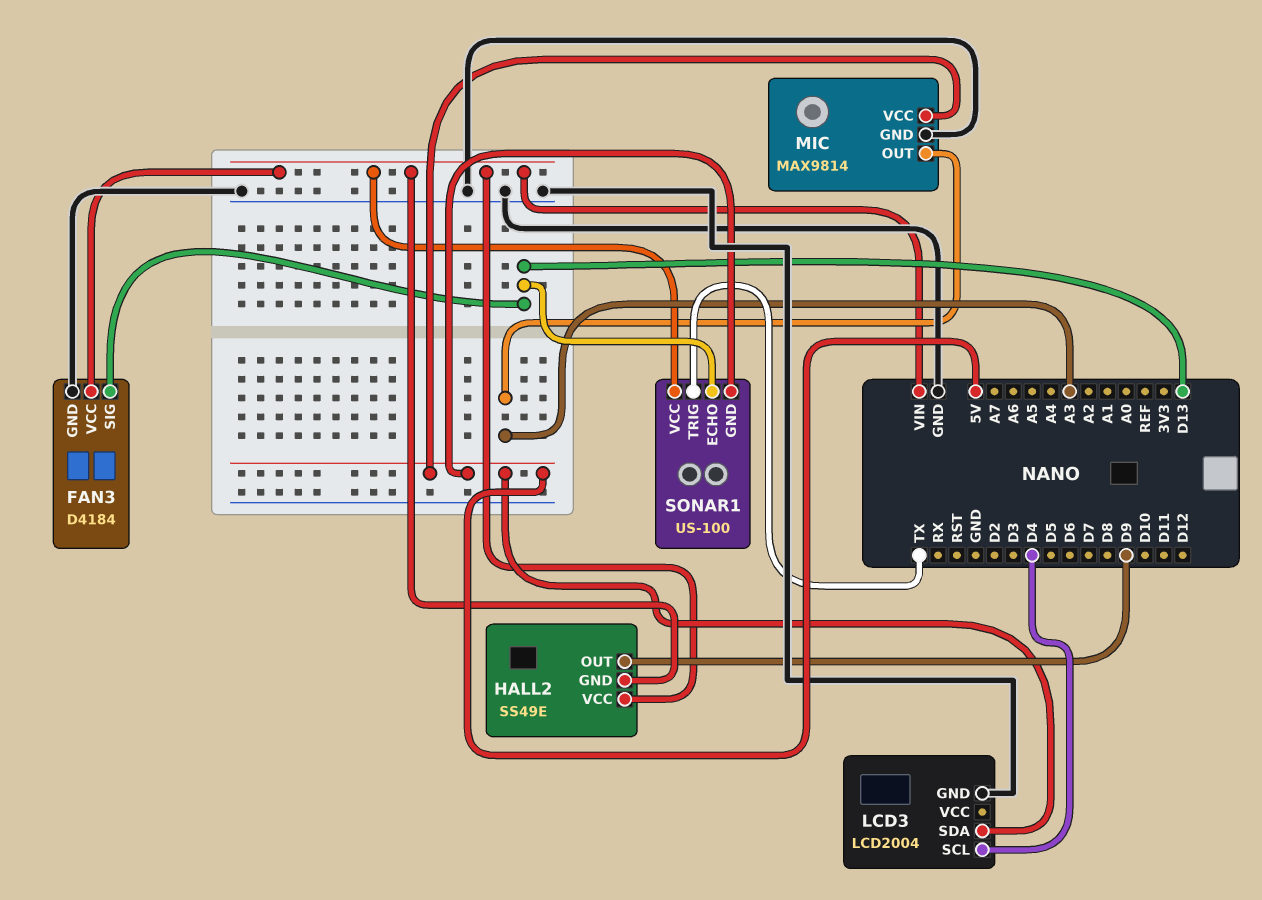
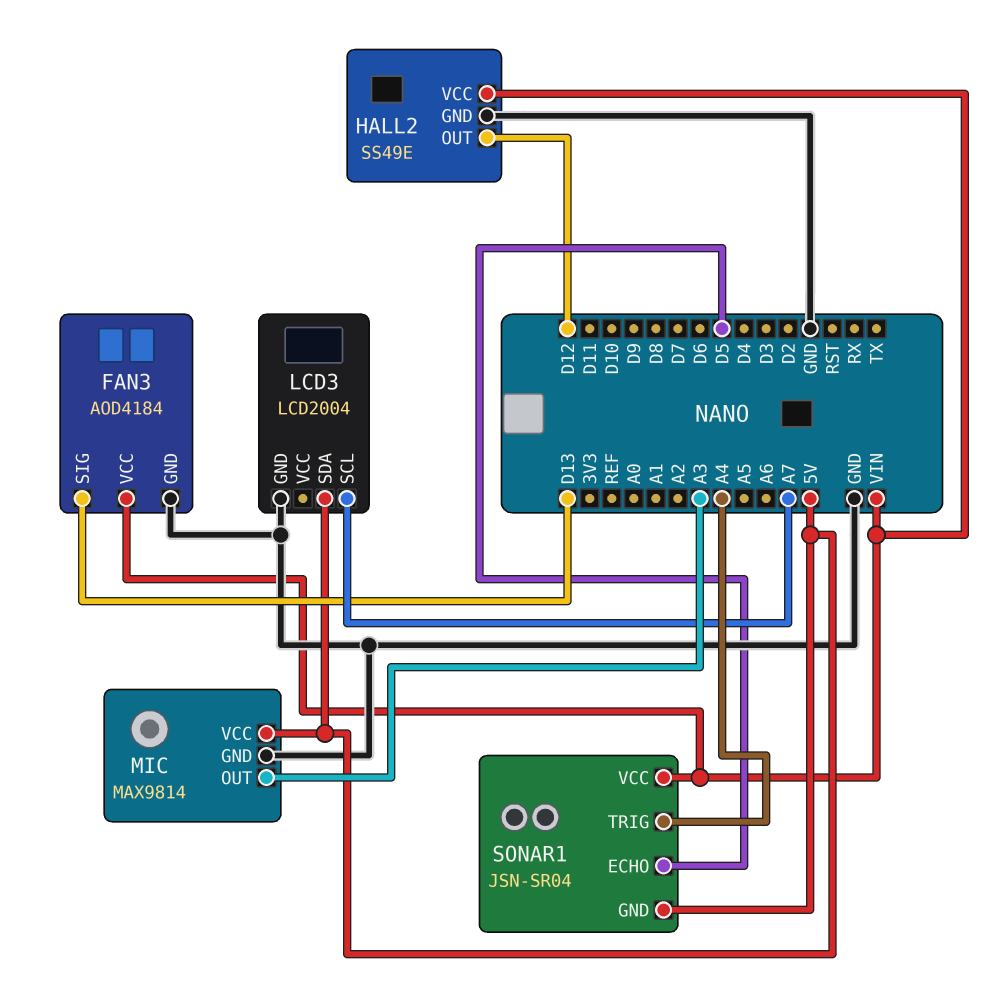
FAN3: D4184 -> AOD4184
HALL2 pin GND: VIN -> GND
HALL2 pin OUT: D9 -> D12
LCD3 pin SCL: D4 -> A7
SONAR1: US-100 -> JSN-SR04
SONAR1 pin ECHO: D13 -> D5
SONAR1 pin TRIG: TX -> A4

